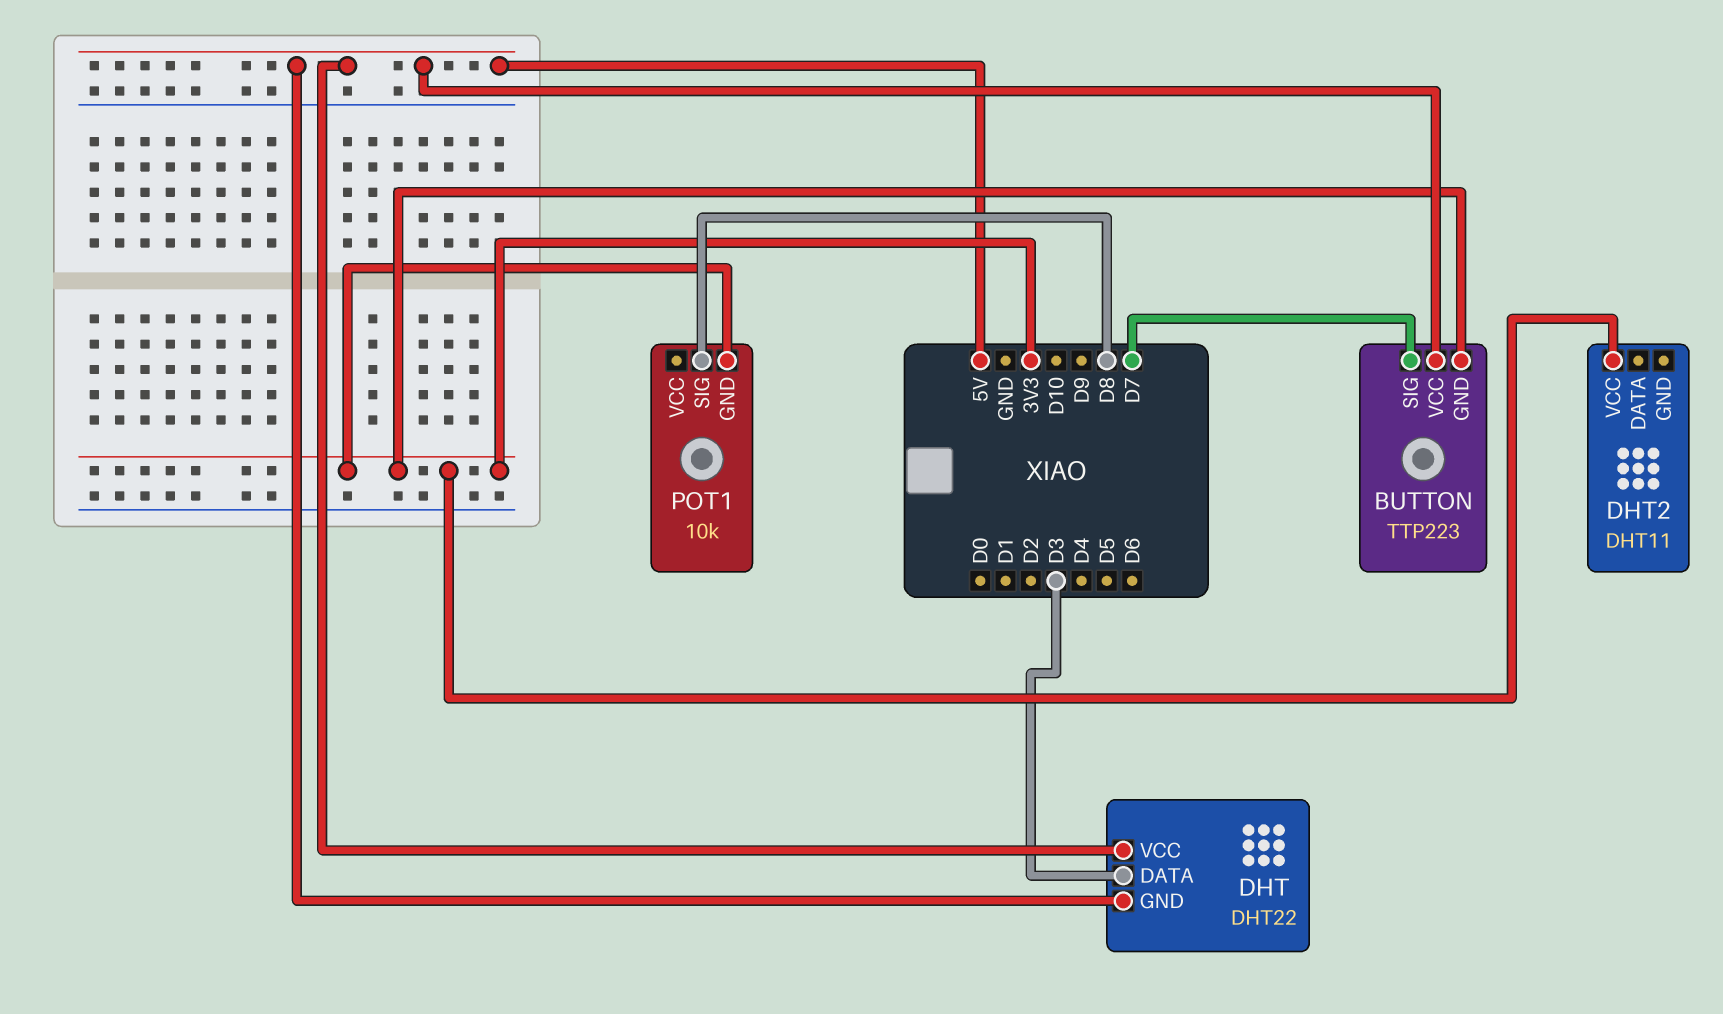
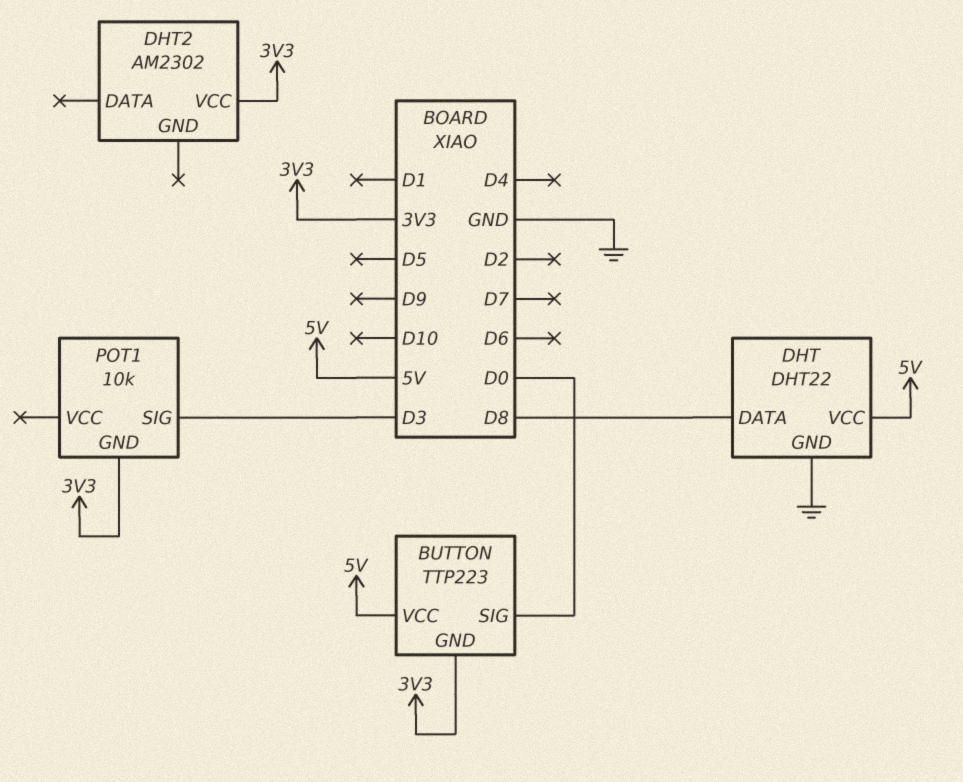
BUTTON pin SIG: D7 -> D0
DHT pin DATA: D3 -> D8
DHT pin GND: 5V -> GND
DHT2: DHT11 -> AM2302
POT1 pin SIG: D8 -> D3

